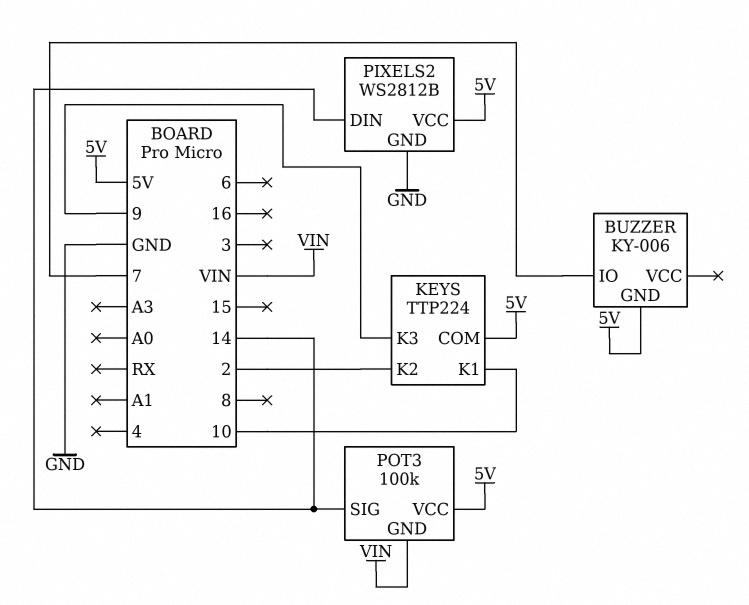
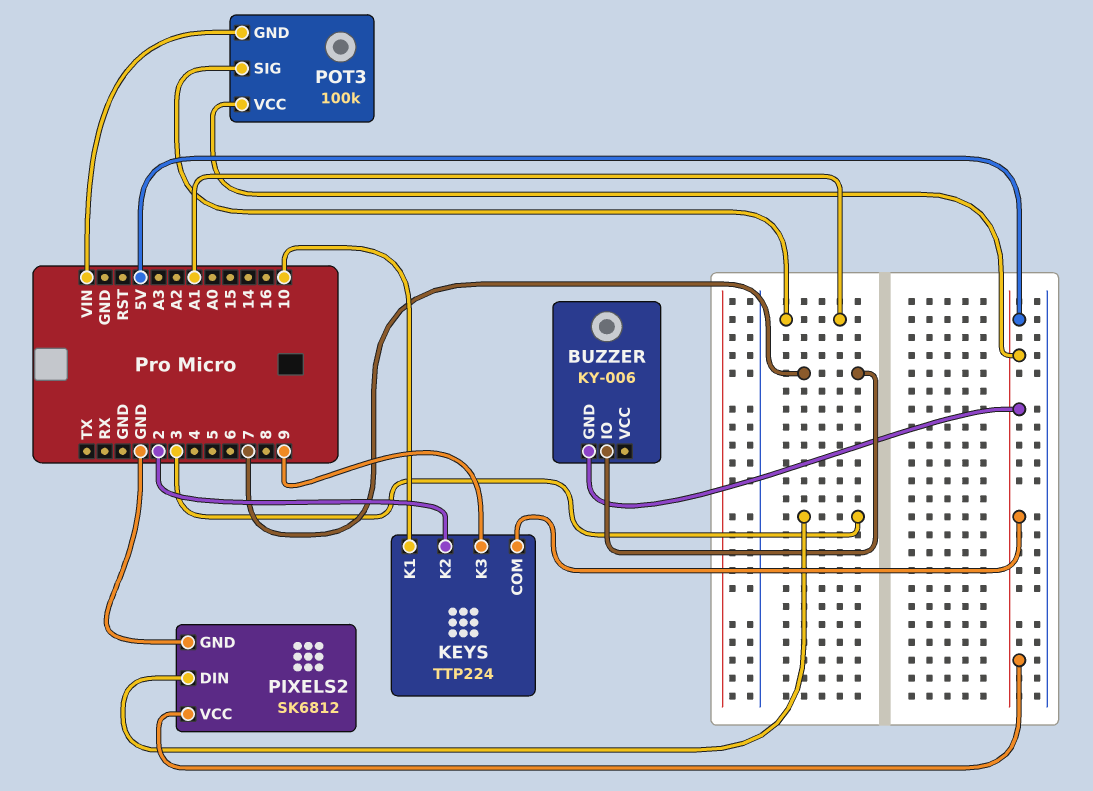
PIXELS2: WS2812B -> SK6812
PIXELS2 pin DIN: 14 -> 3
POT3 pin SIG: 14 -> A1

